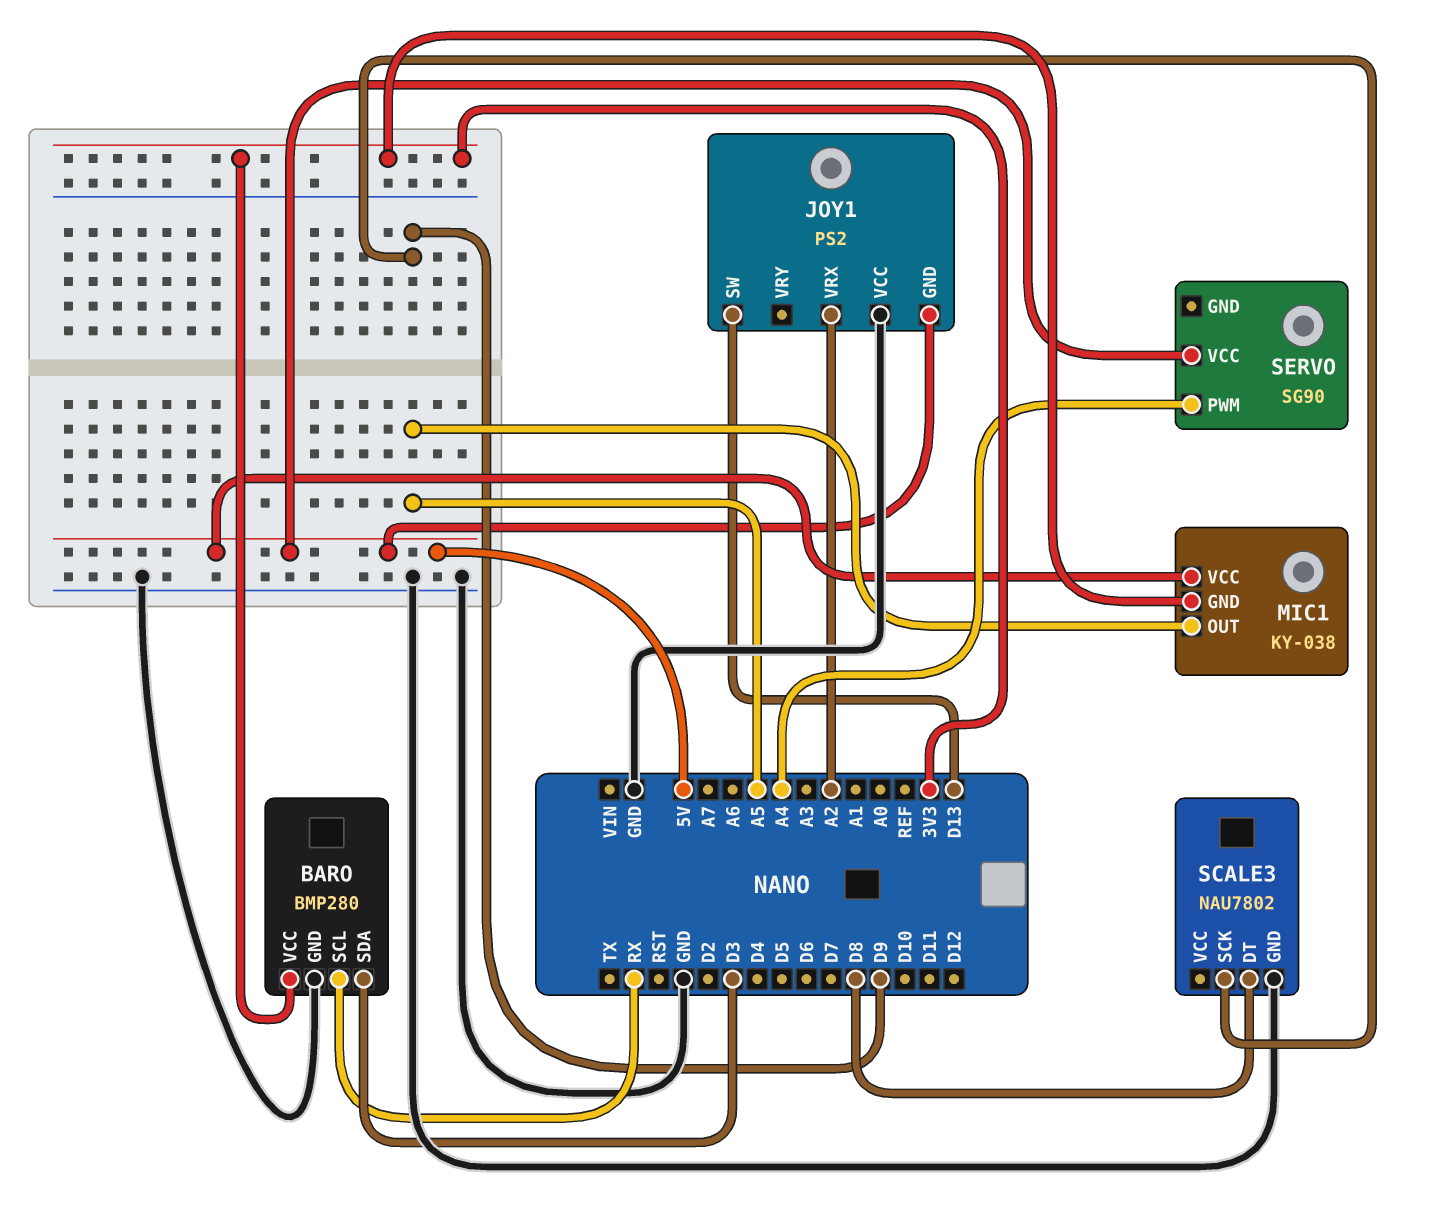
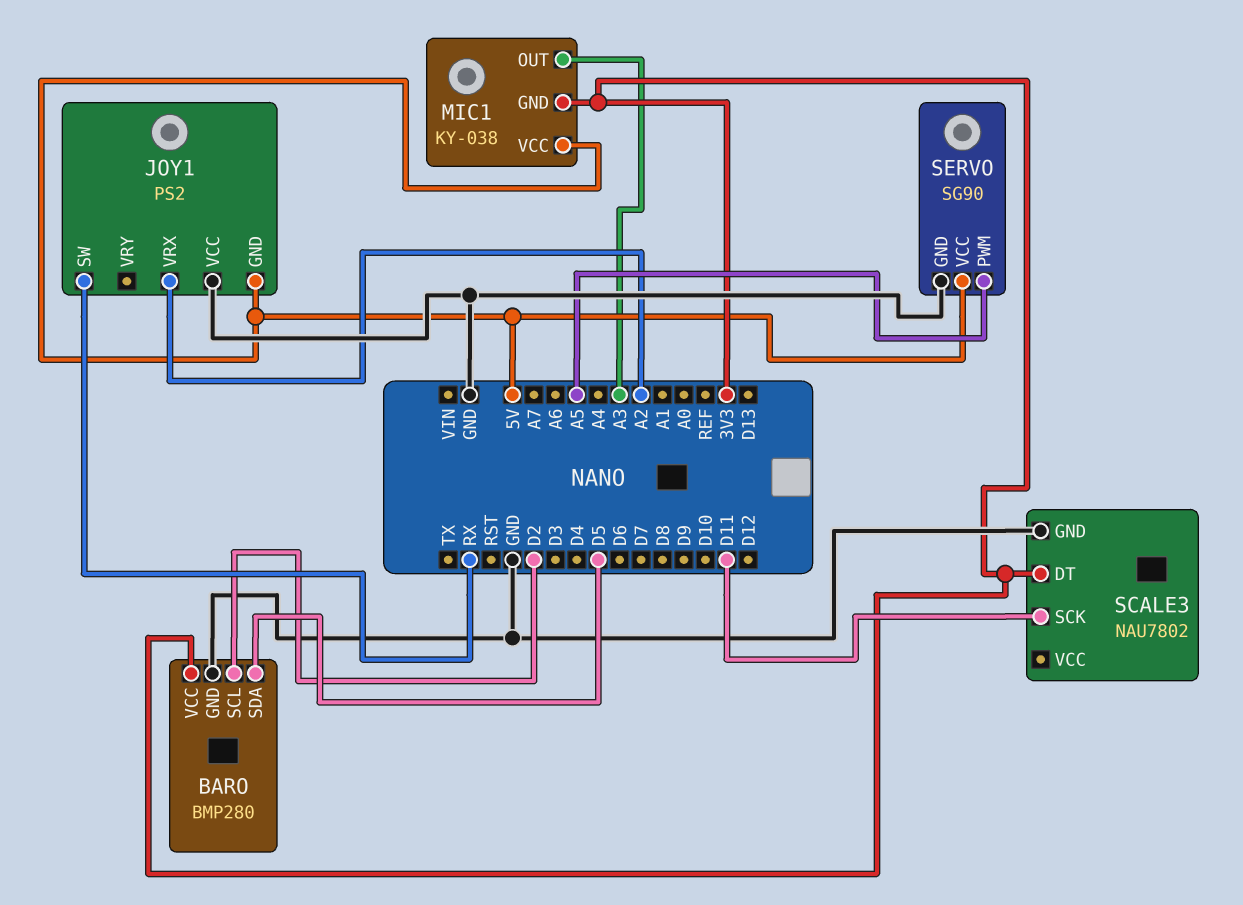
BARO pin SCL: RX -> D2
BARO pin SDA: D3 -> D5
JOY1 pin SW: D13 -> RX
MIC1 pin OUT: A5 -> A3
SCALE3 pin DT: D8 -> 3V3
SCALE3 pin SCK: D9 -> D11
SERVO pin GND: none -> GND
SERVO pin PWM: A4 -> A5

